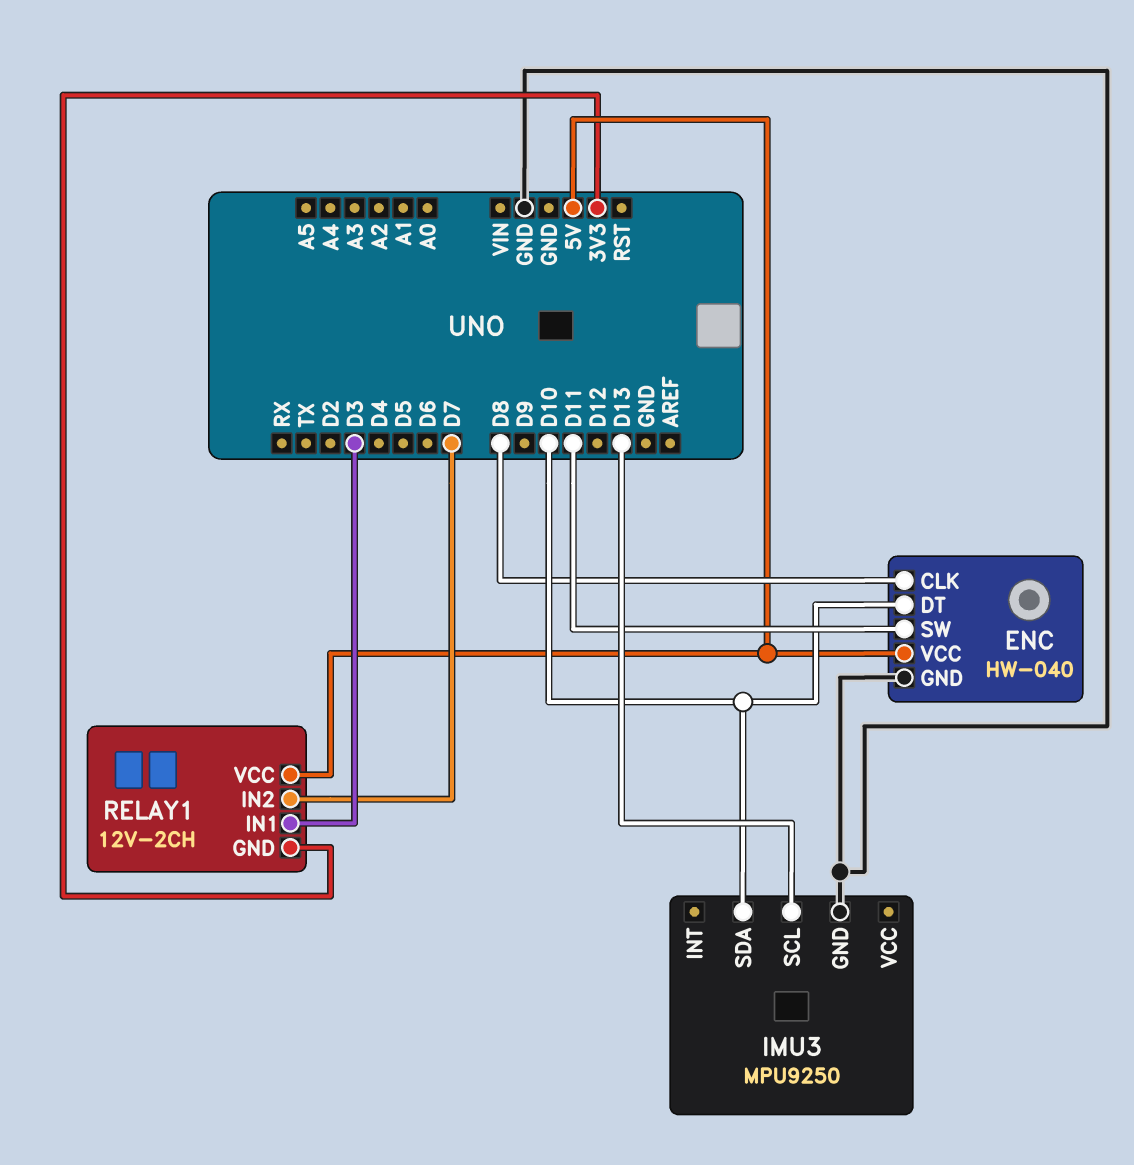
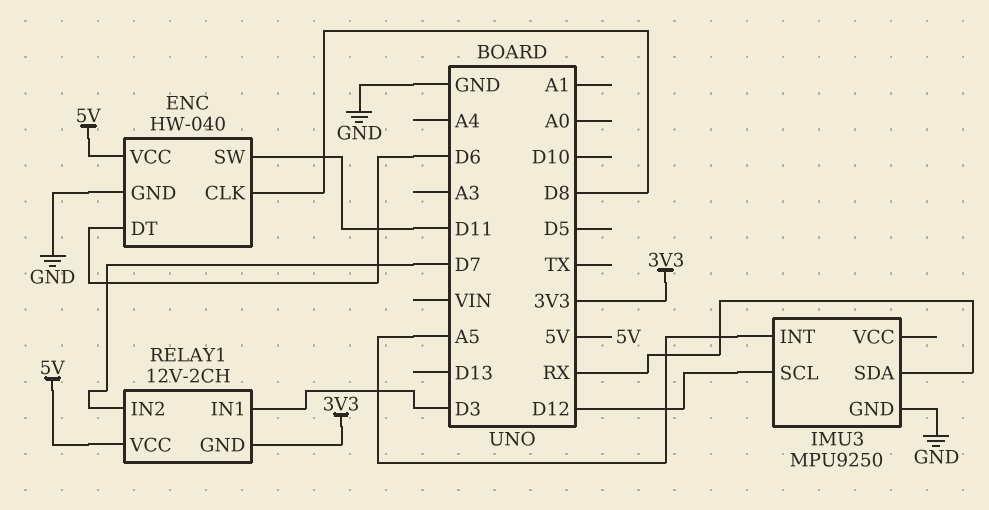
ENC pin DT: D10 -> D6
IMU3 pin INT: none -> A5
IMU3 pin SCL: D13 -> D12
IMU3 pin SDA: D10 -> RX

